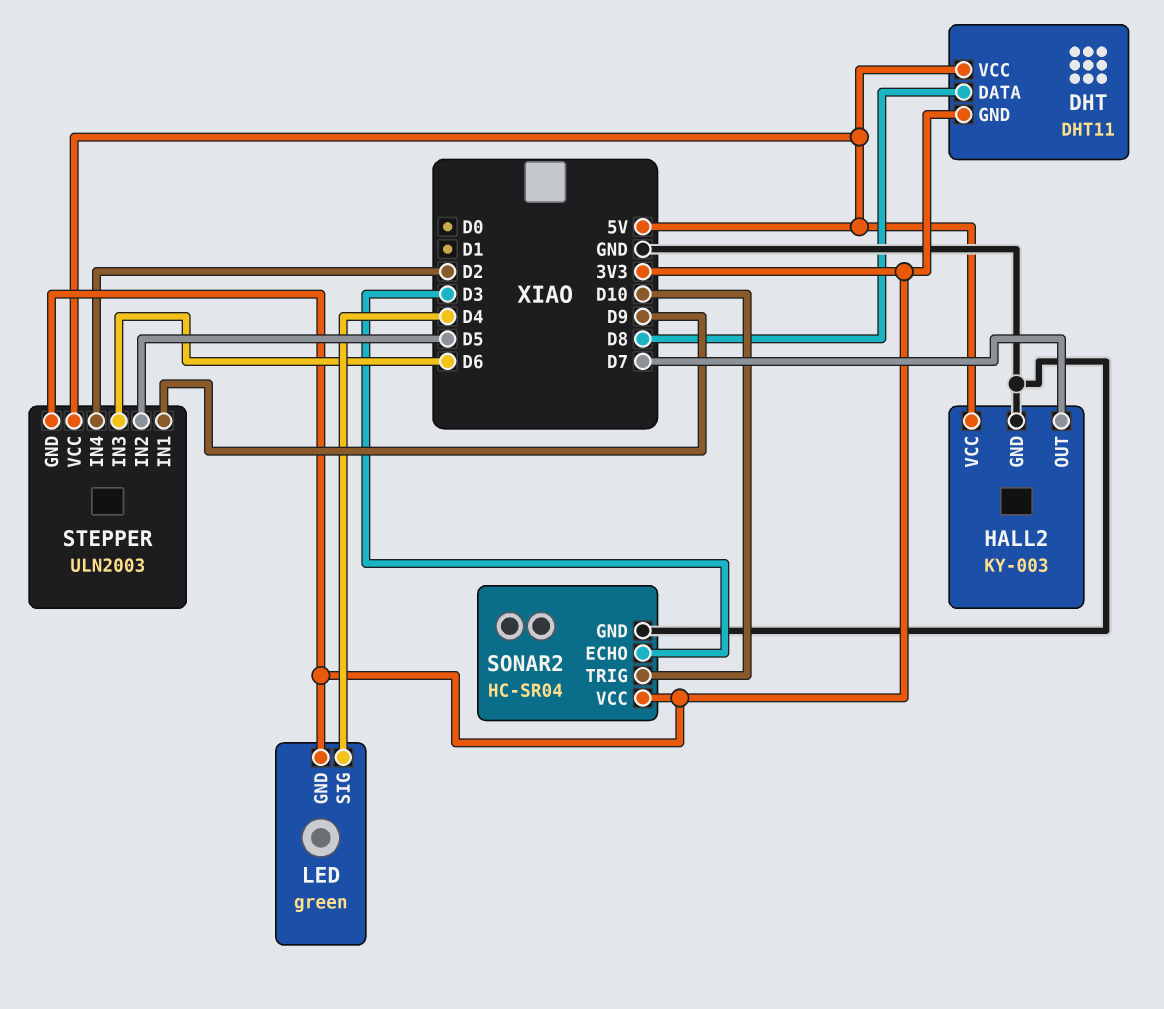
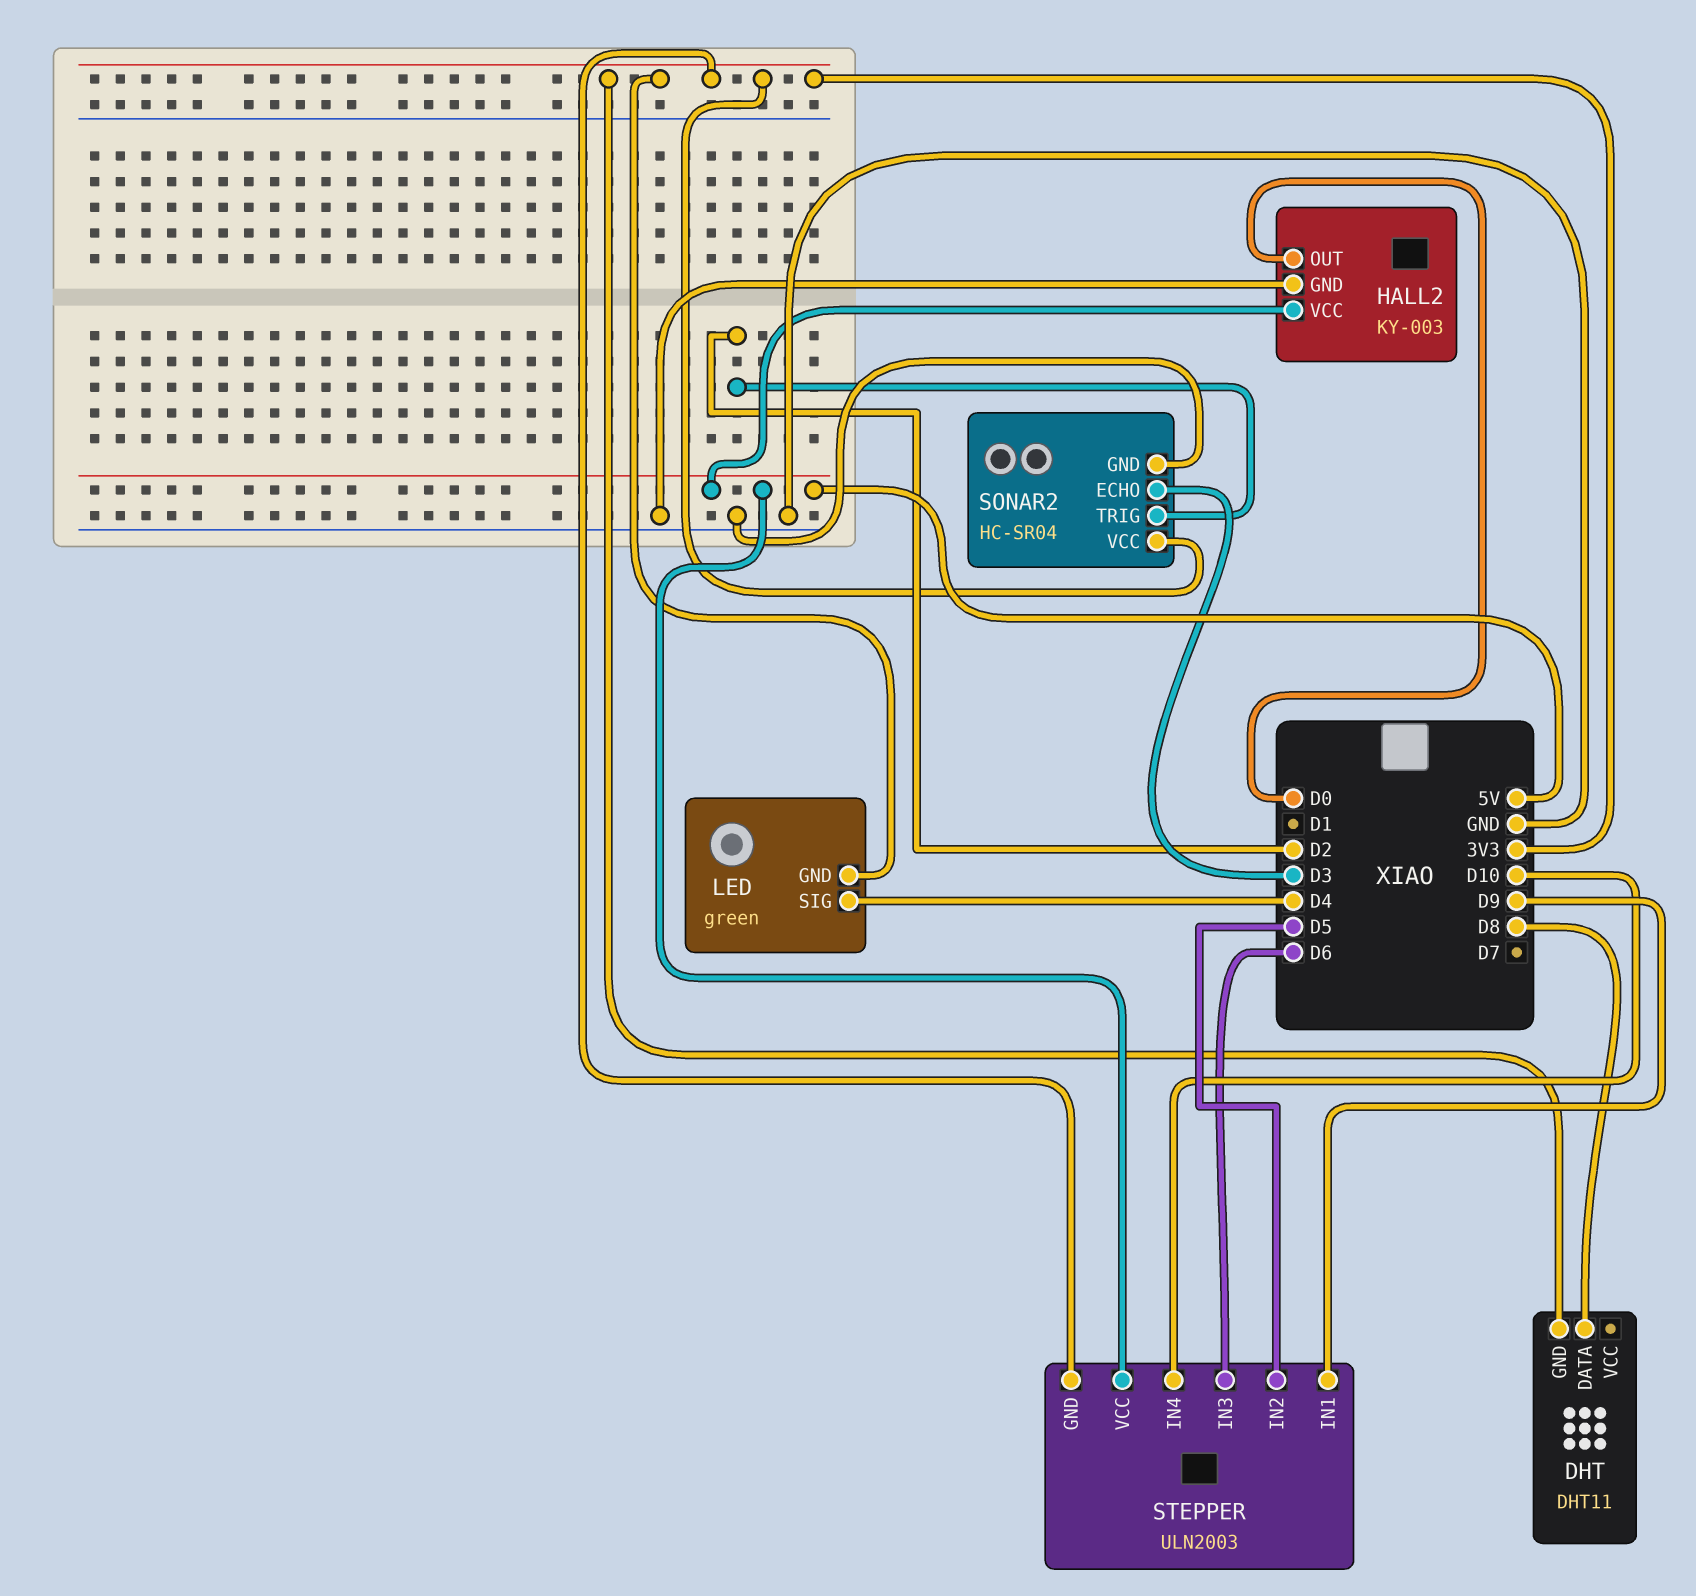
DHT pin VCC: 5V -> none
HALL2 pin OUT: D7 -> D0
SONAR2 pin TRIG: D10 -> D2
STEPPER pin IN4: D2 -> D10

